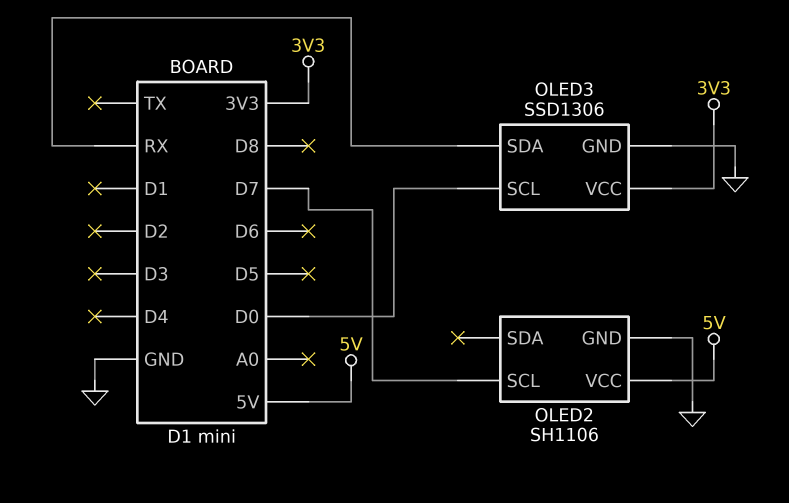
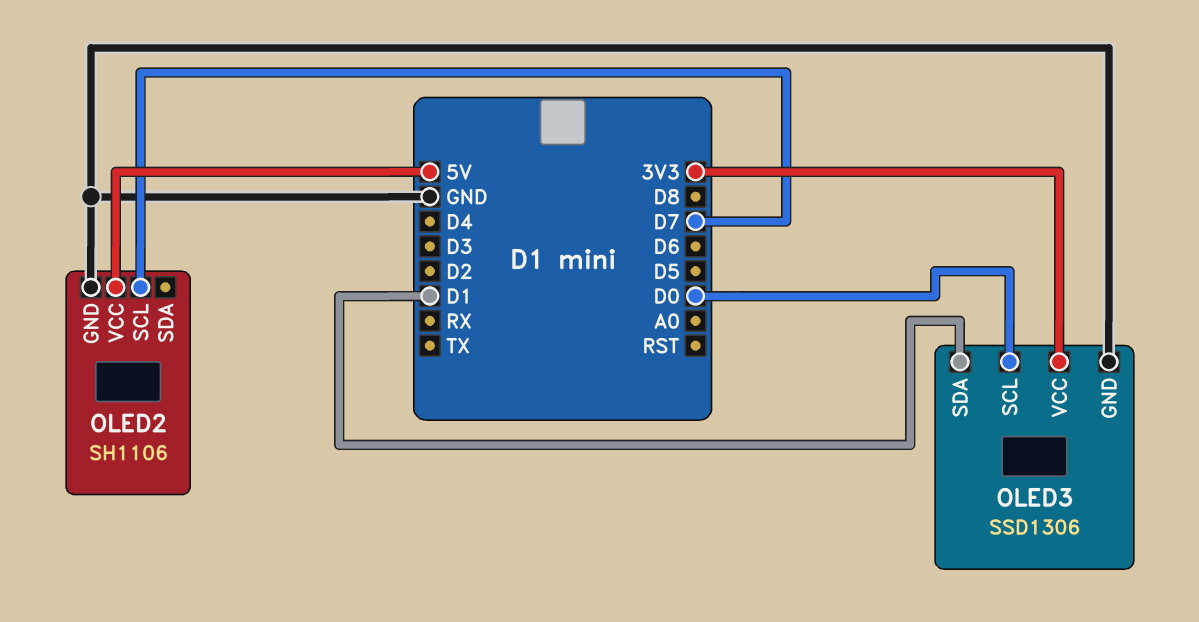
OLED3 pin SDA: RX -> D1

